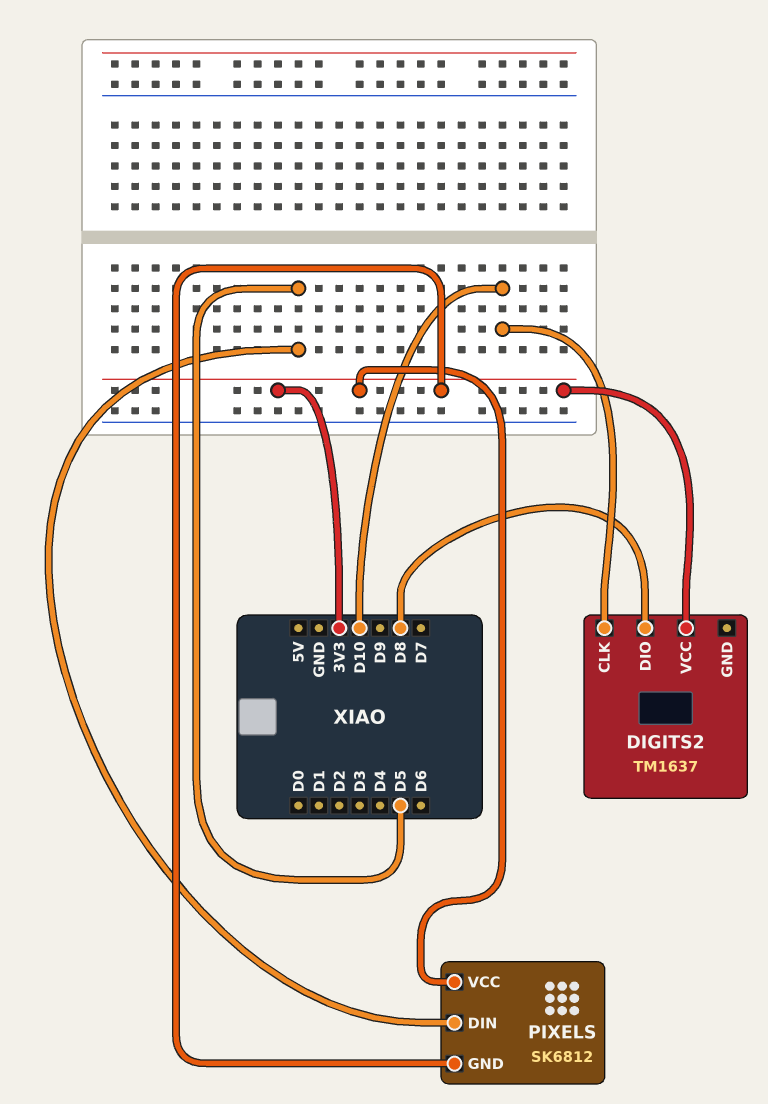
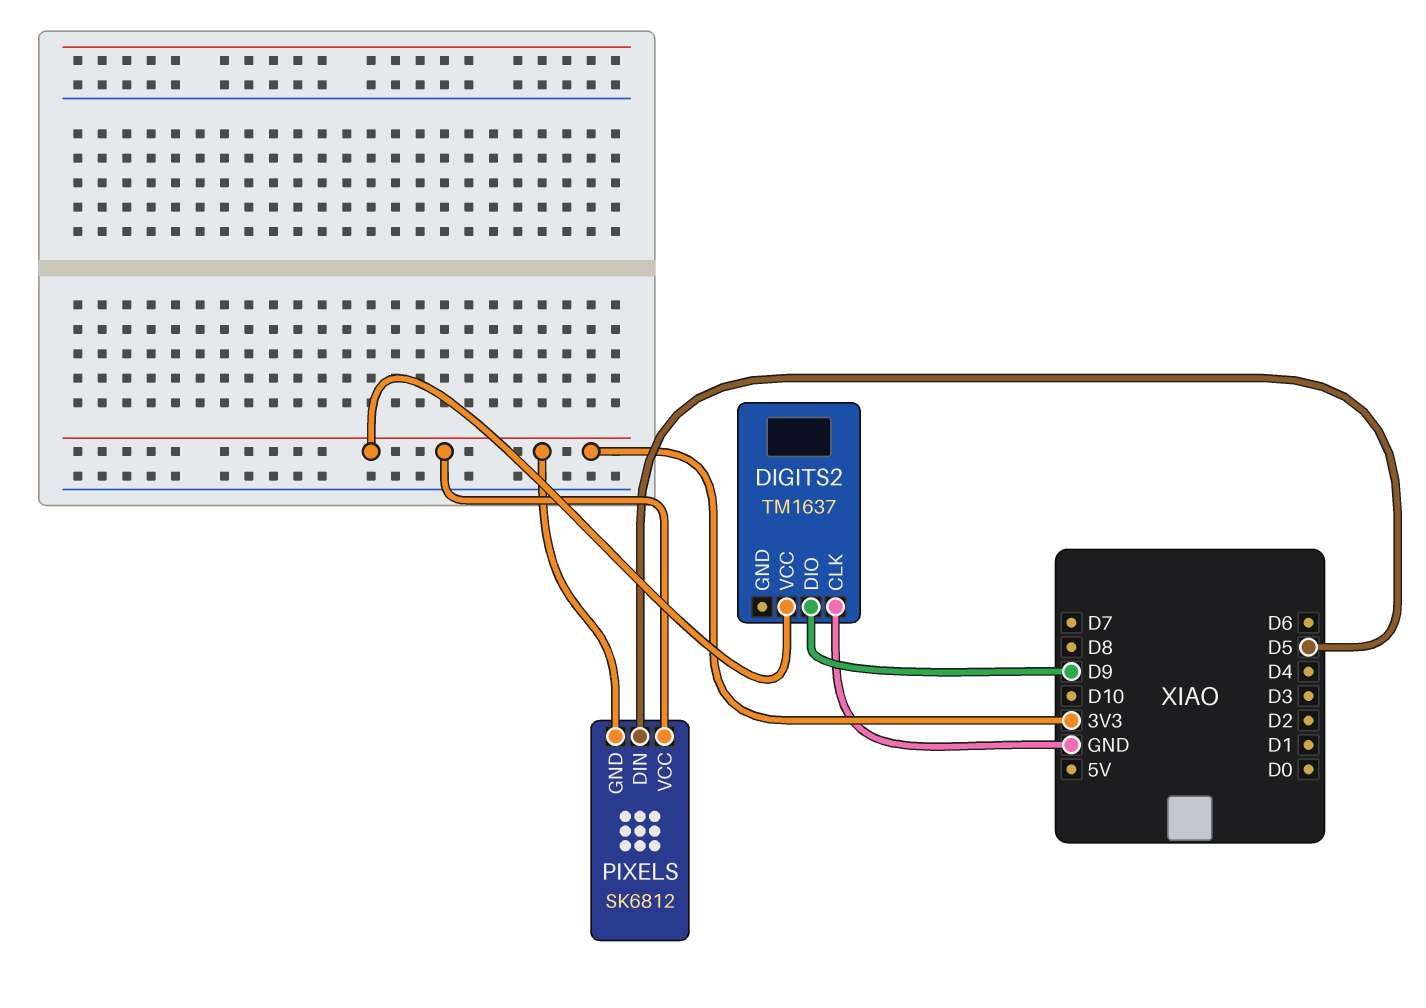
DIGITS2 pin CLK: D10 -> GND
DIGITS2 pin DIO: D8 -> D9

